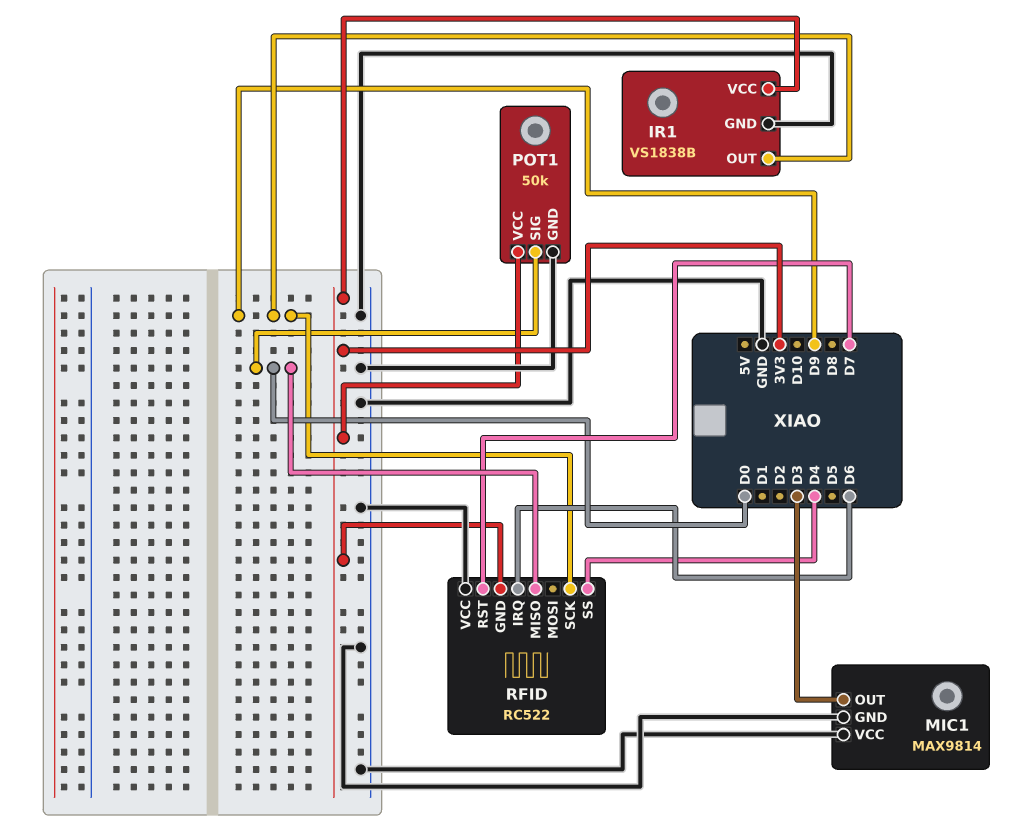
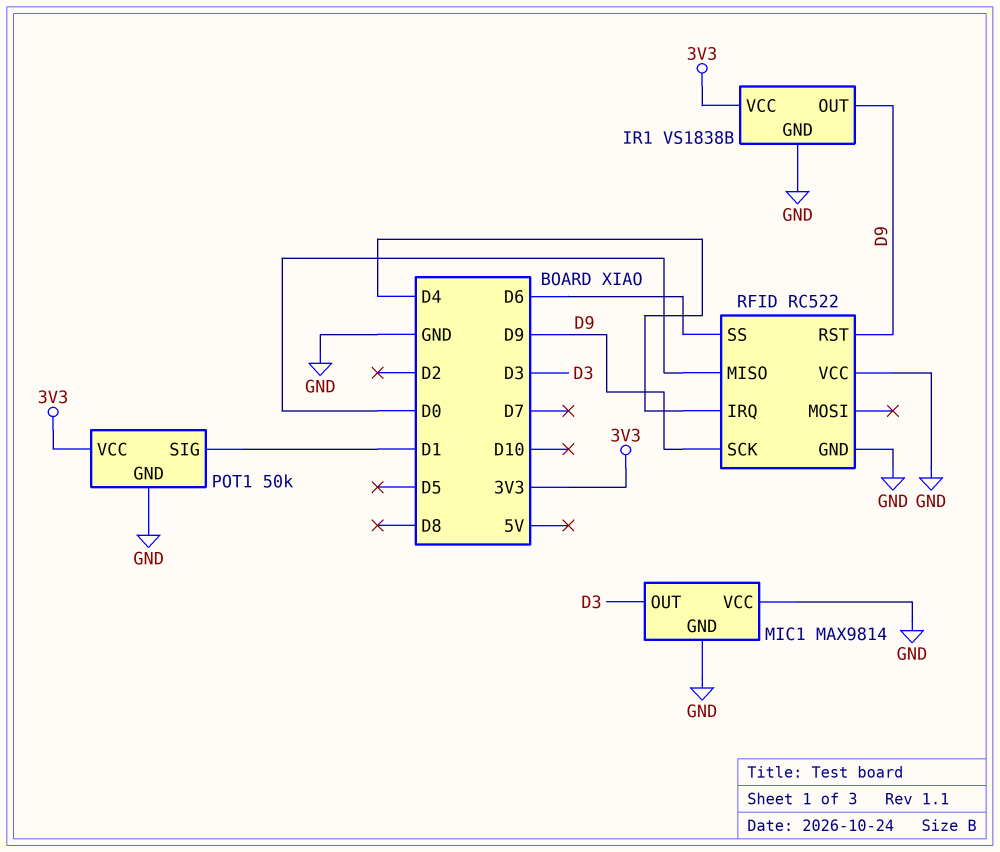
POT1 pin SIG: D0 -> D1
RFID pin GND: 3V3 -> GND
RFID pin IRQ: D6 -> D4
RFID pin RST: D7 -> D9
RFID pin SS: D4 -> D6

